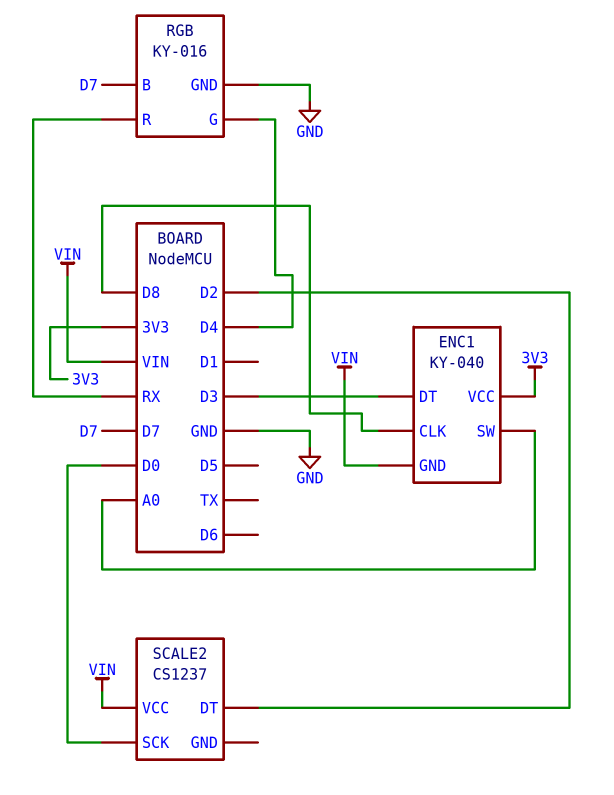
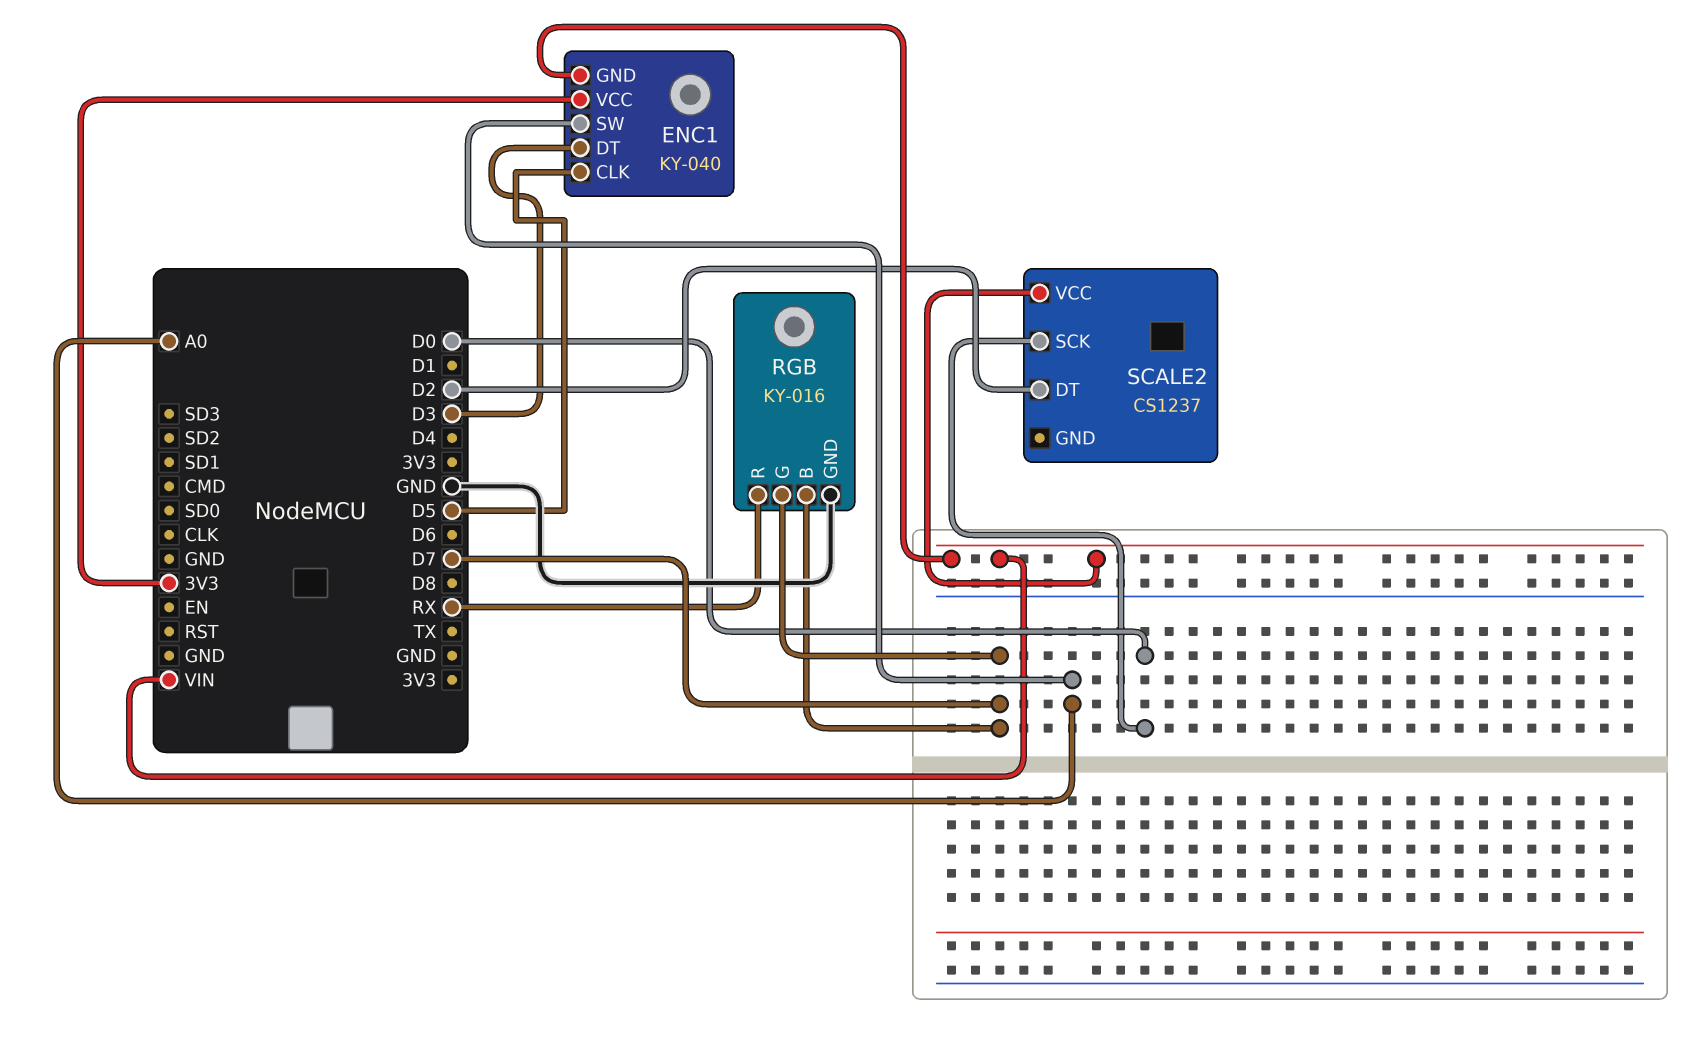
ENC1 pin CLK: D8 -> D5
RGB pin G: D4 -> D7

